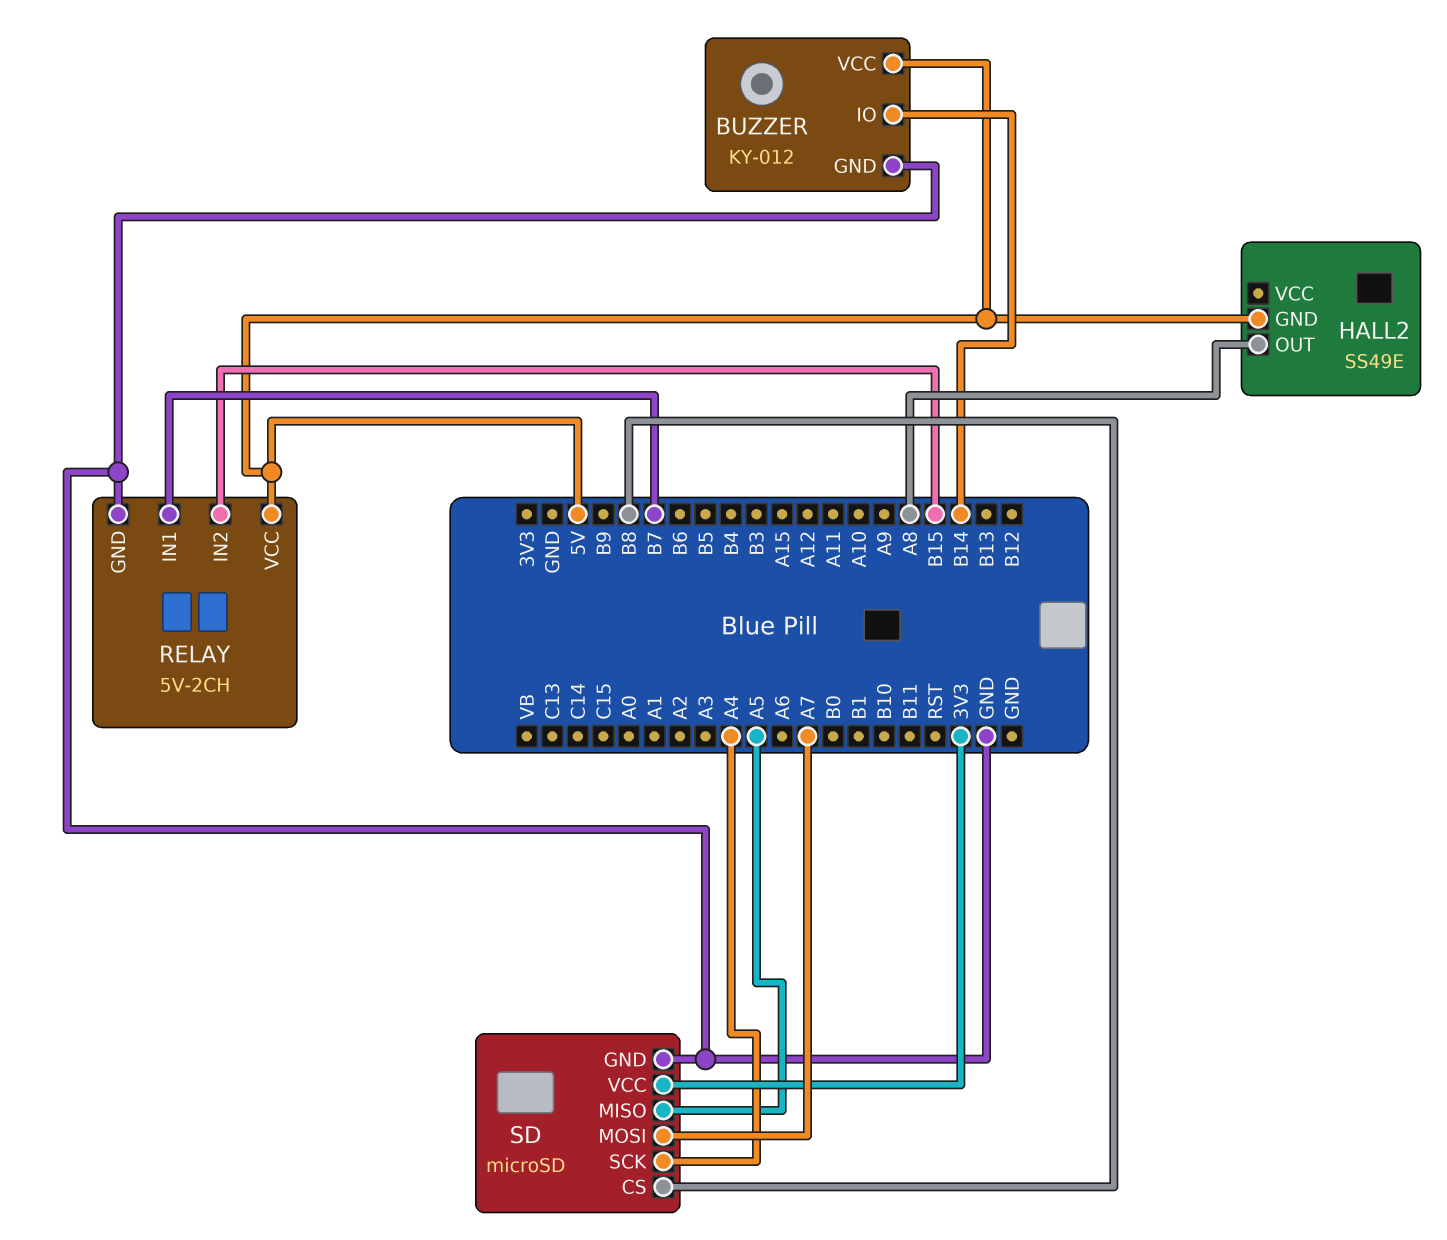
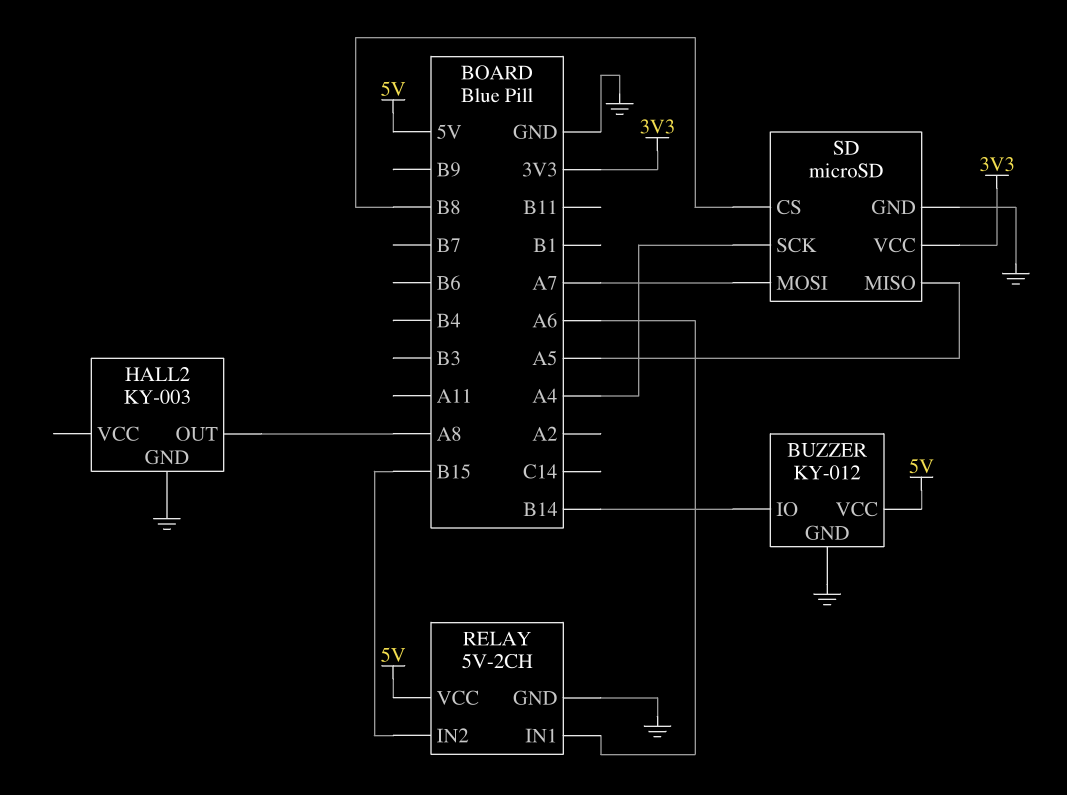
HALL2: SS49E -> KY-003
HALL2 pin GND: 5V -> GND
RELAY pin IN1: B7 -> A6

